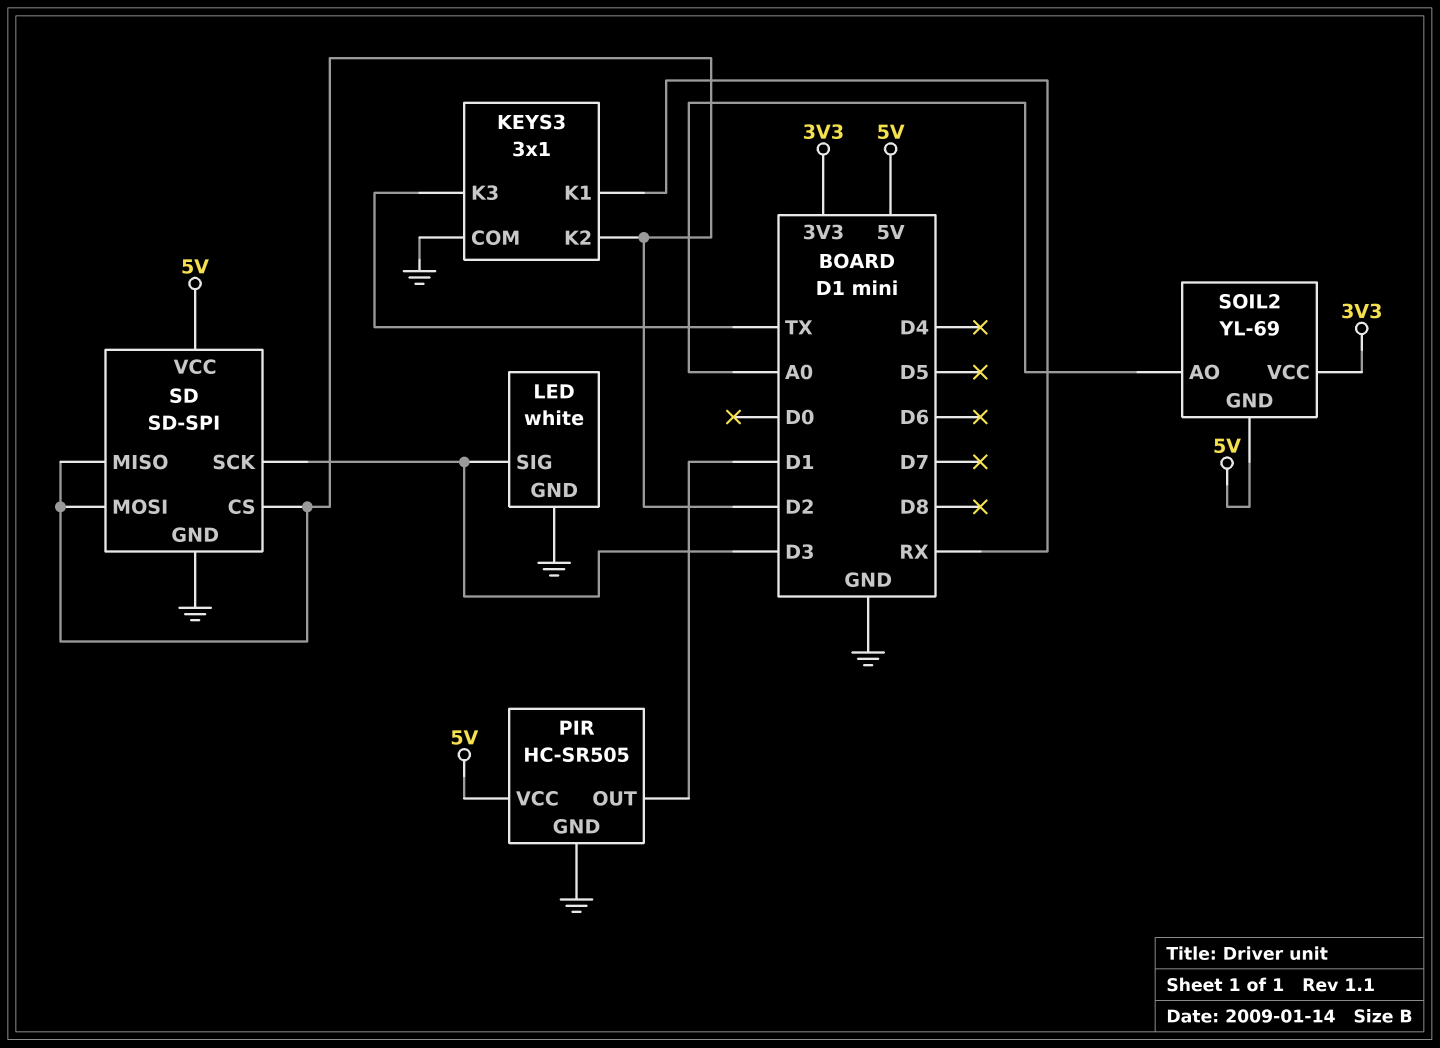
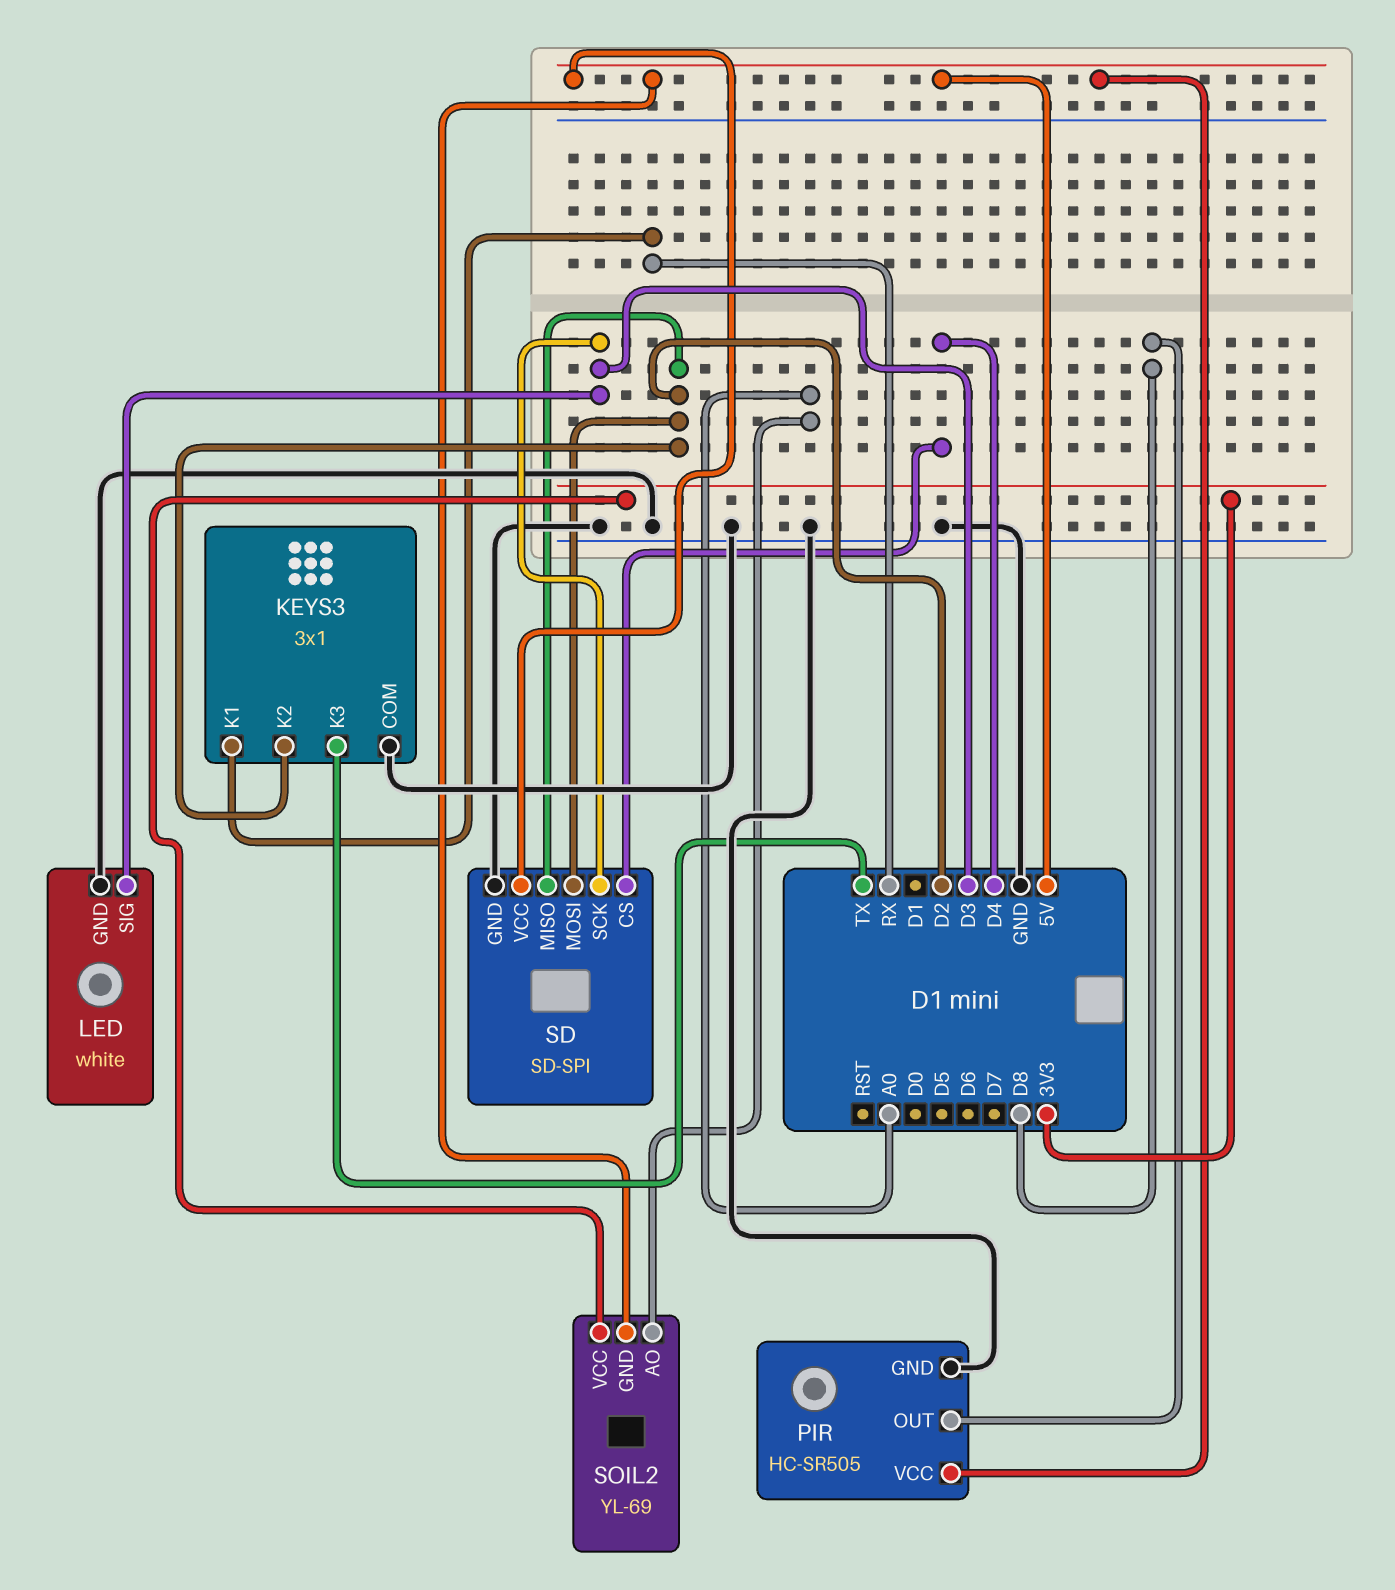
PIR pin OUT: D1 -> D8
SD pin CS: D2 -> D4

